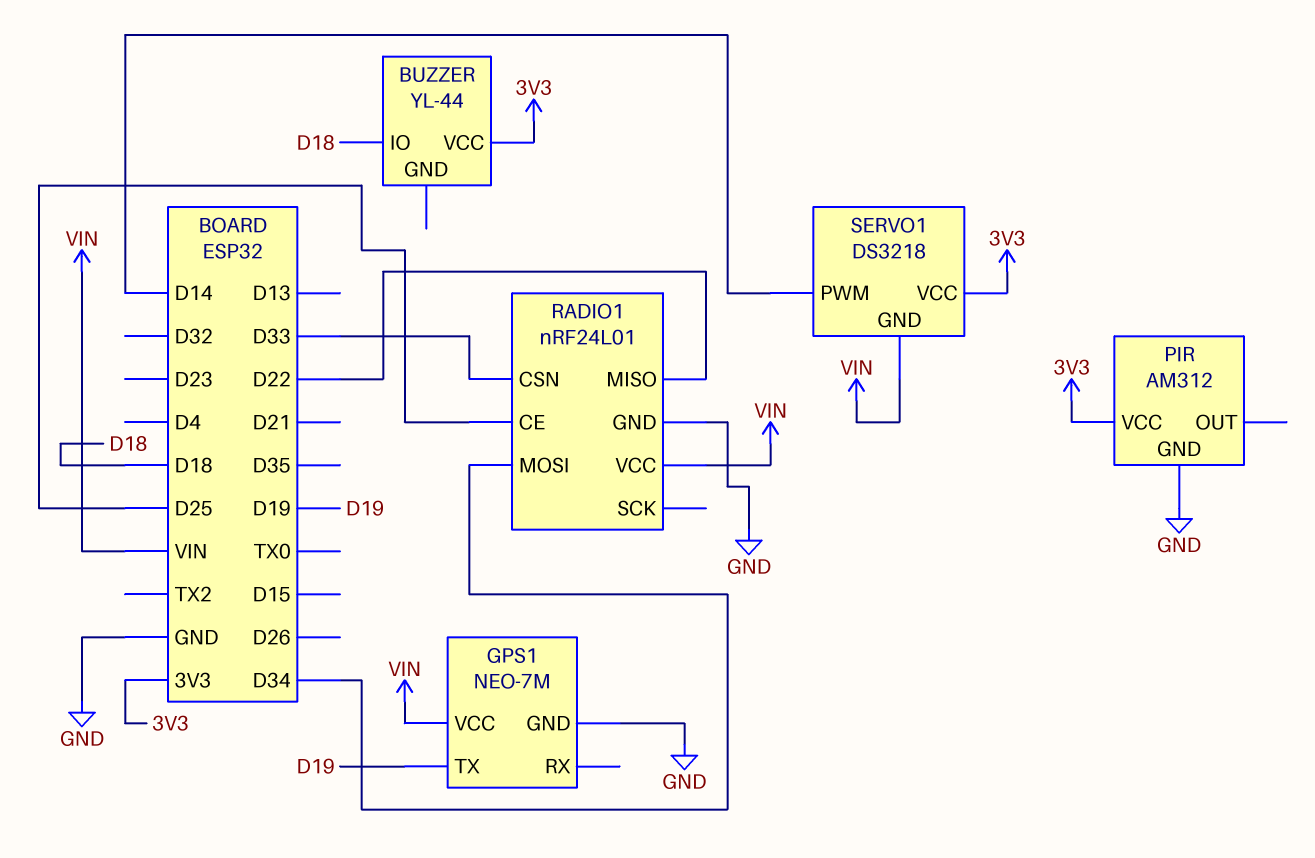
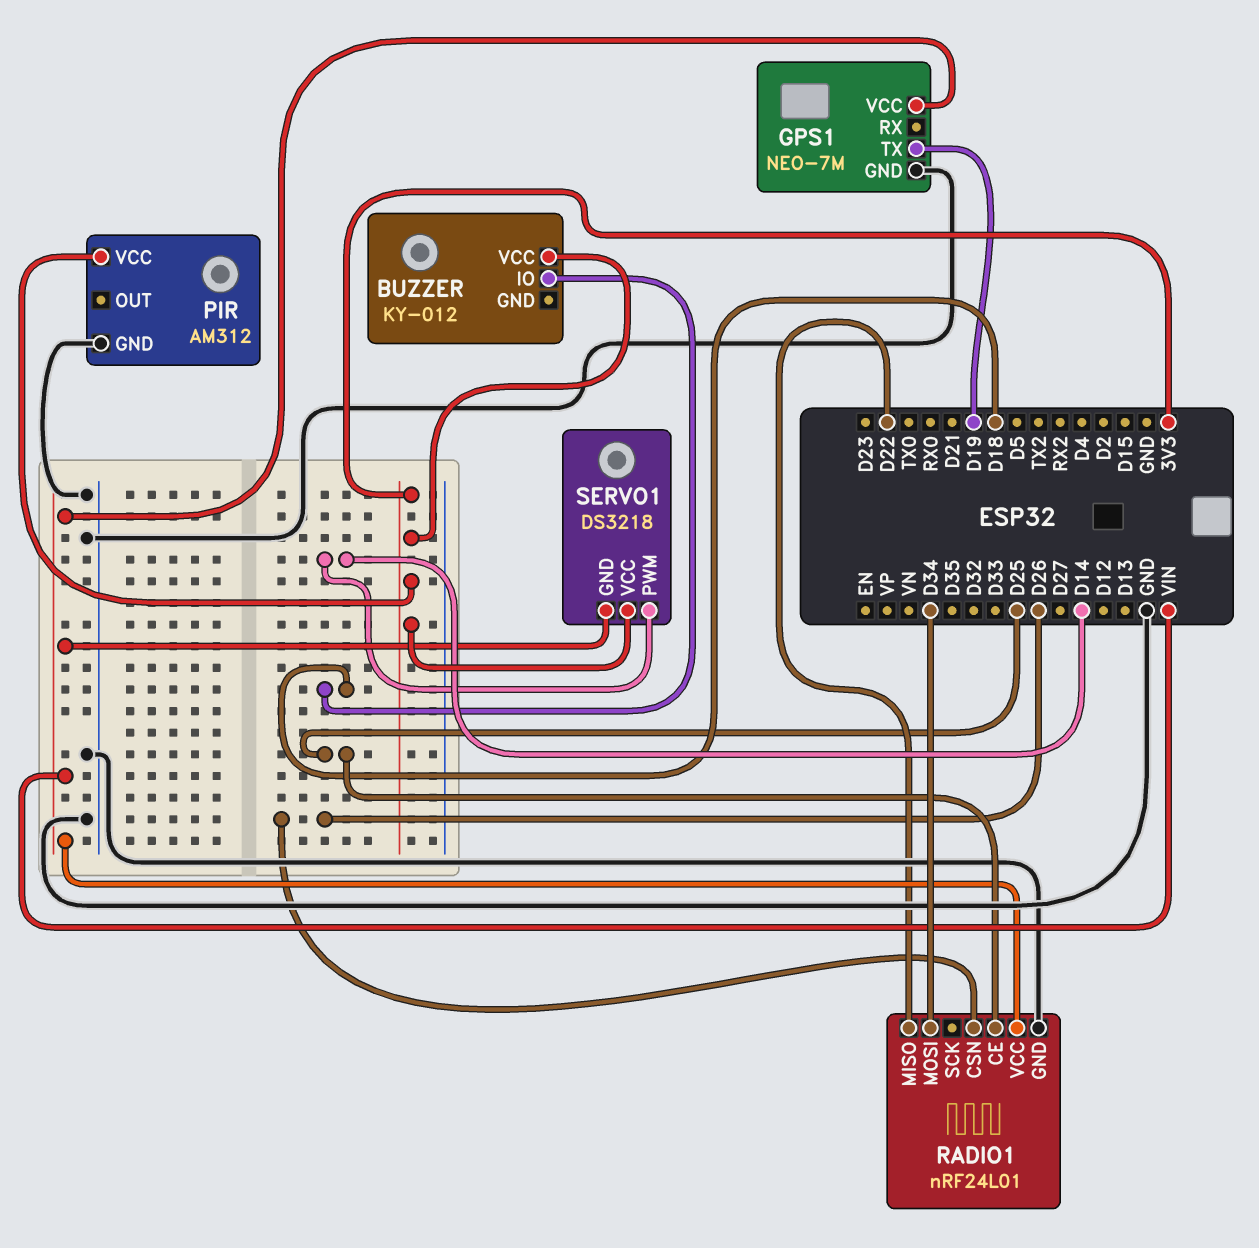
BUZZER: YL-44 -> KY-012
RADIO1 pin CSN: D33 -> D26

